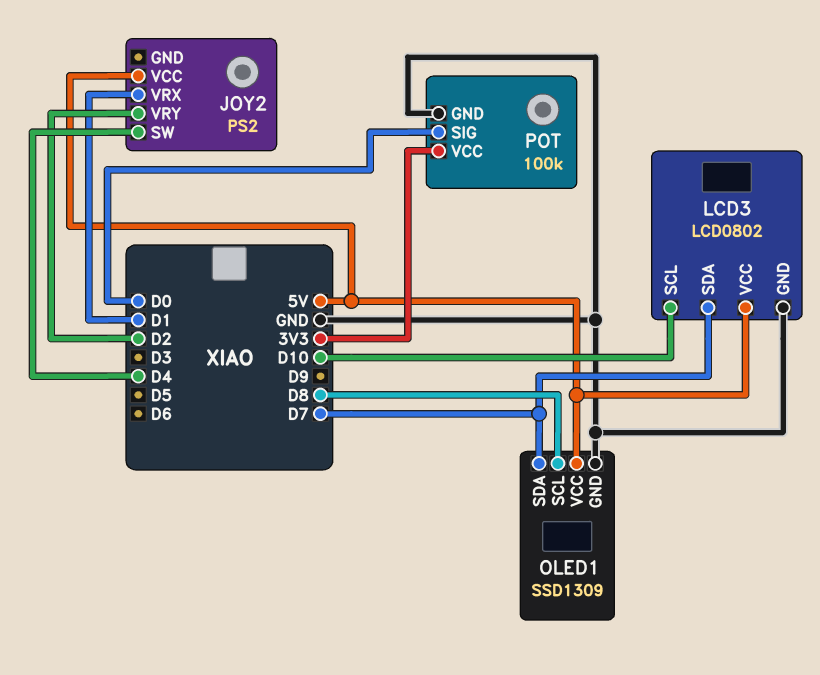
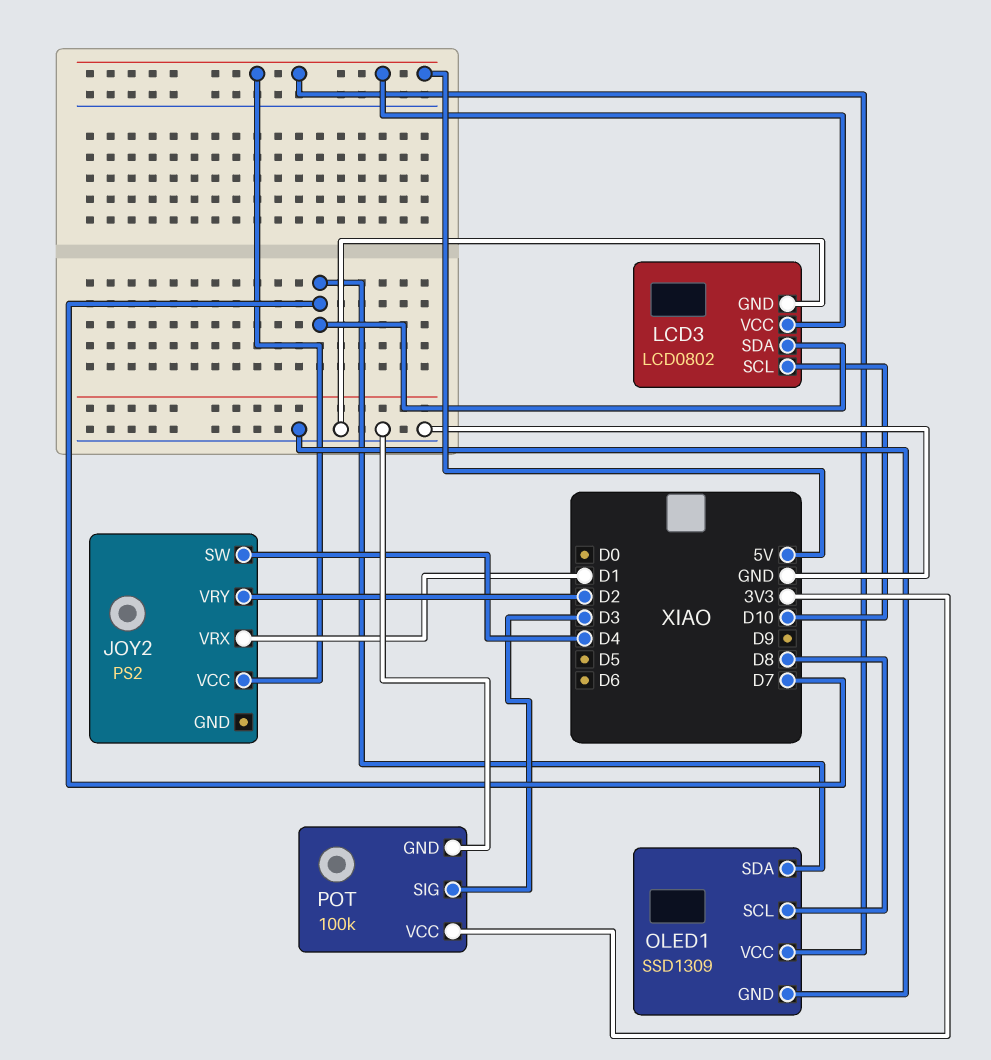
POT pin SIG: D0 -> D3

